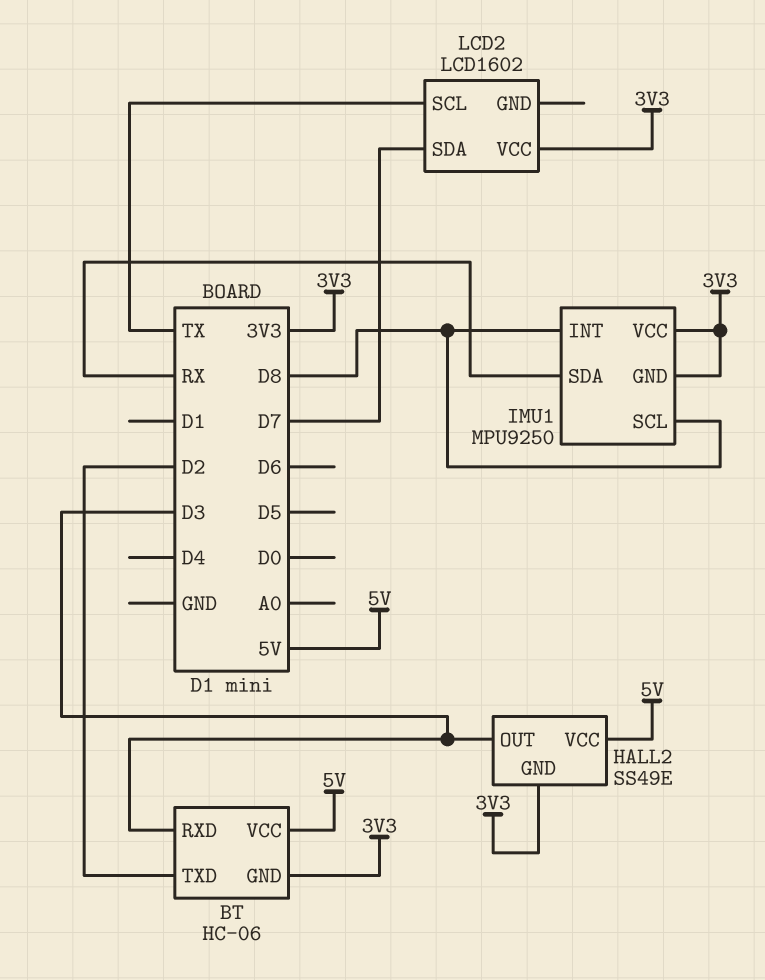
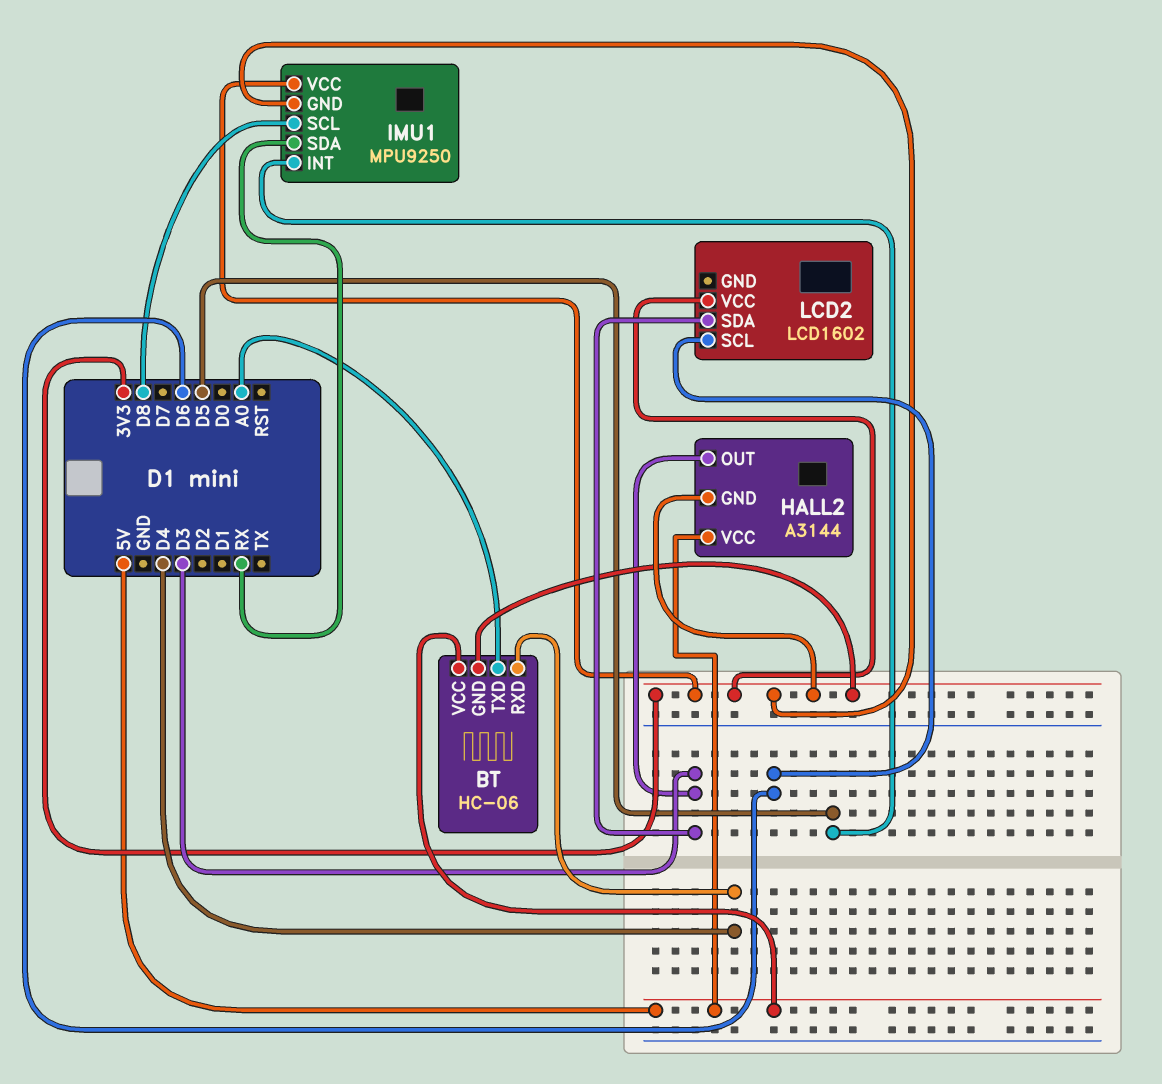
BT pin RXD: D3 -> D4
BT pin TXD: D2 -> A0
HALL2: SS49E -> A3144
IMU1 pin INT: D8 -> D5
LCD2 pin SCL: TX -> D6
LCD2 pin SDA: D7 -> D3

